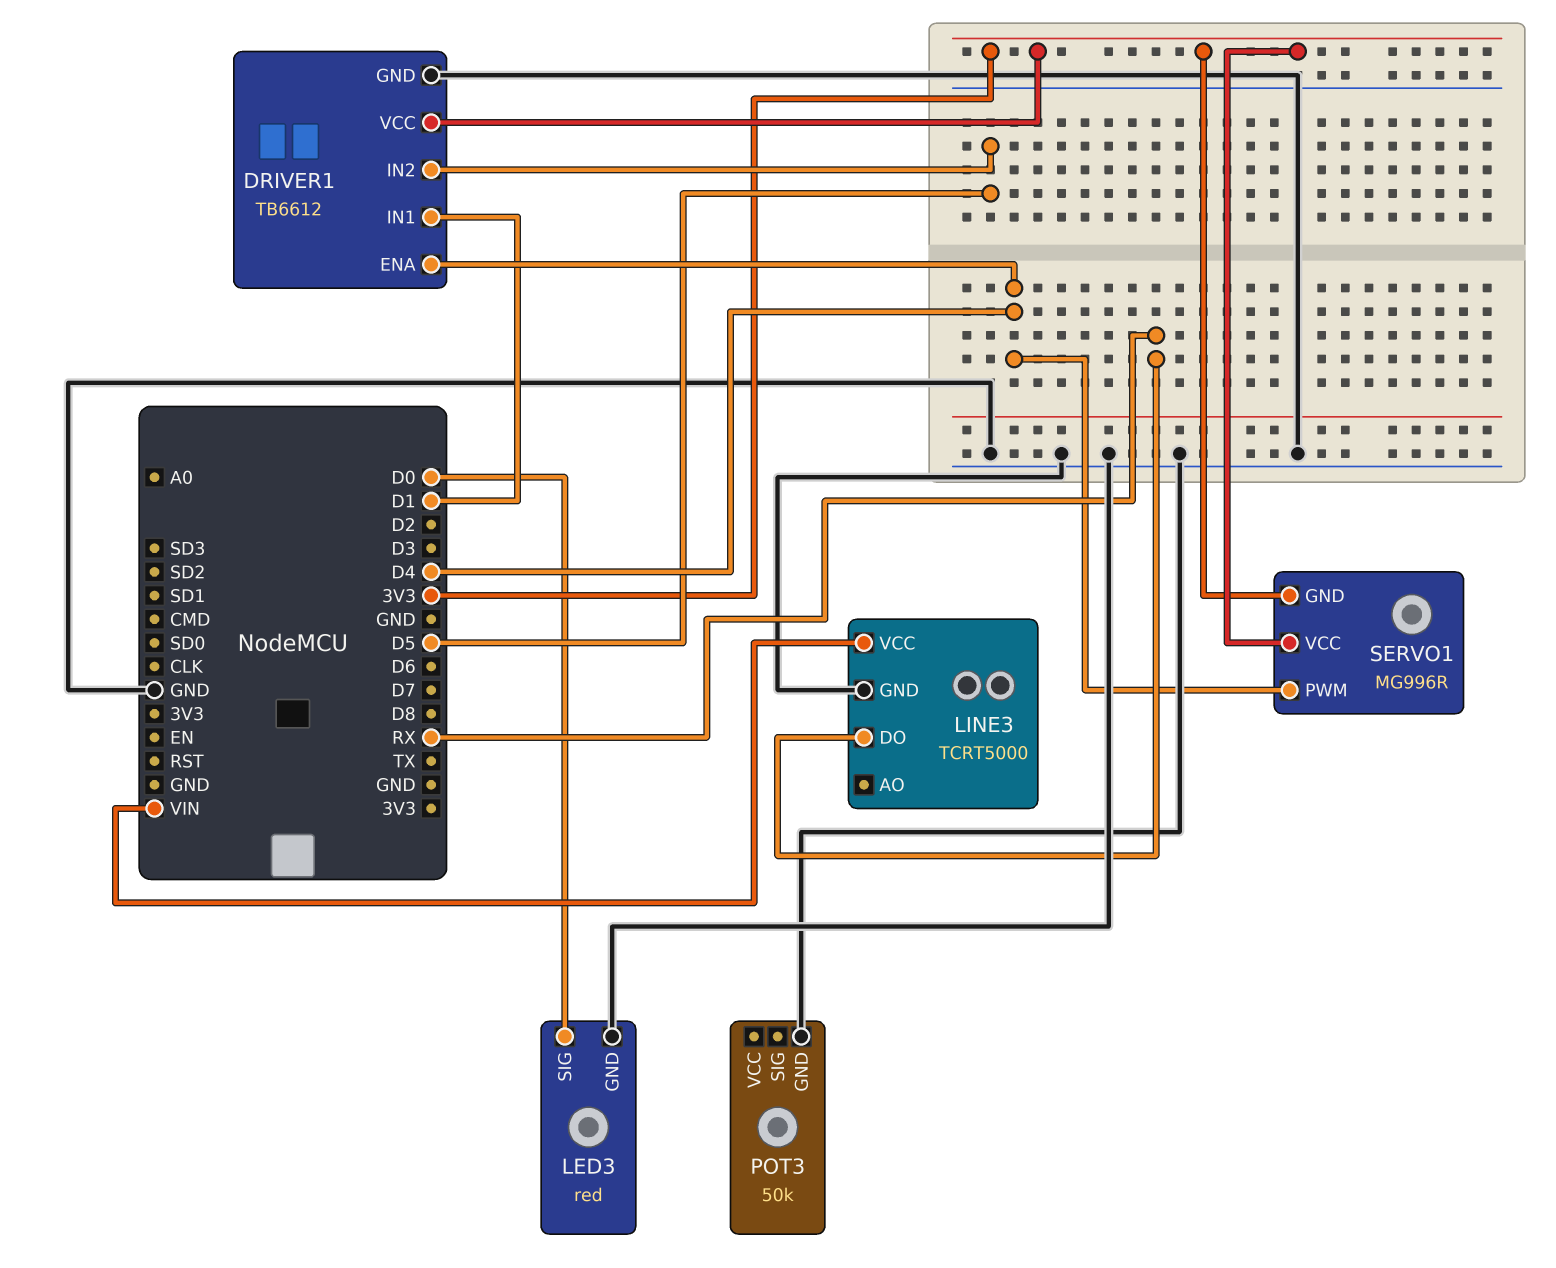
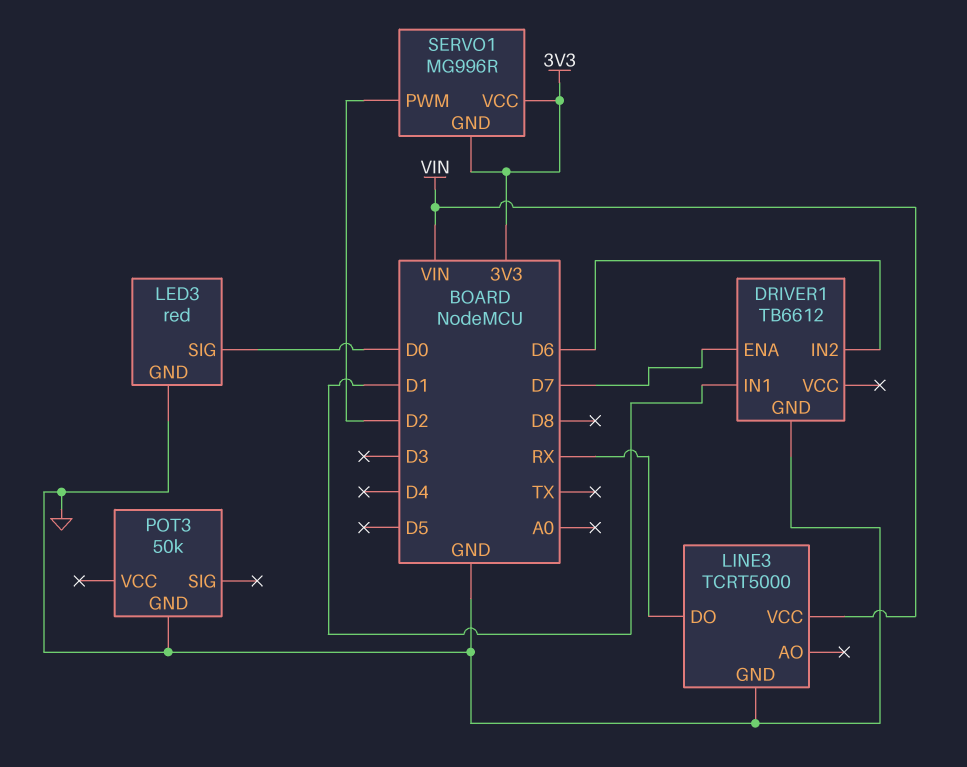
DRIVER1 pin ENA: D4 -> D7
DRIVER1 pin IN2: D5 -> D6
DRIVER1 pin VCC: 3V3 -> none
SERVO1 pin PWM: D4 -> D2

